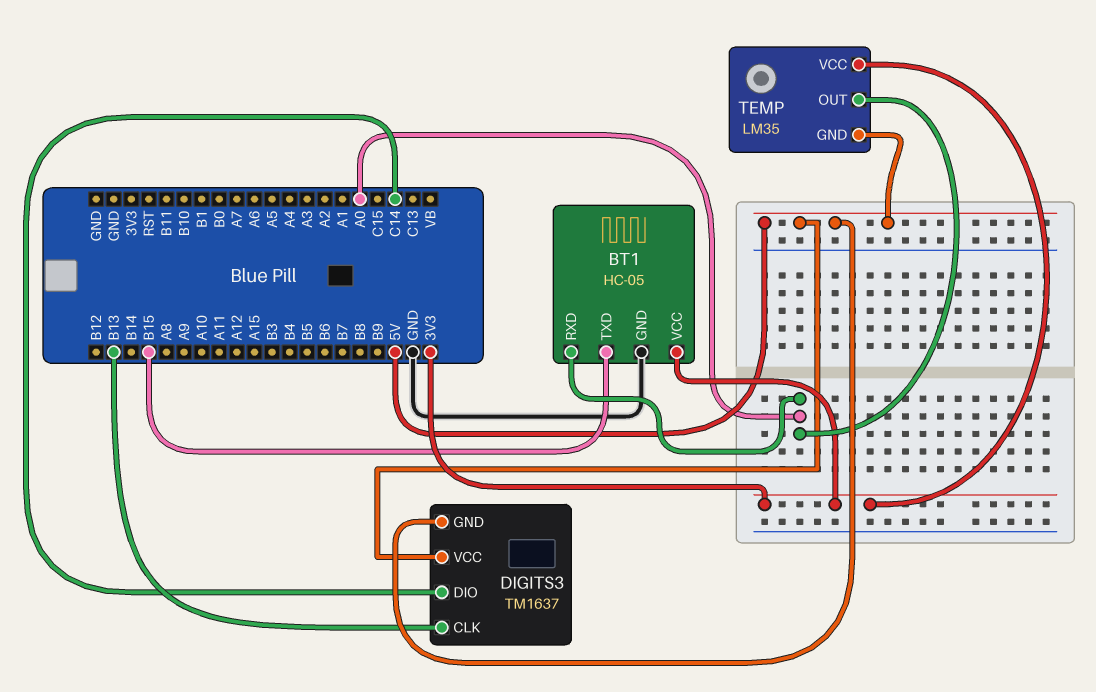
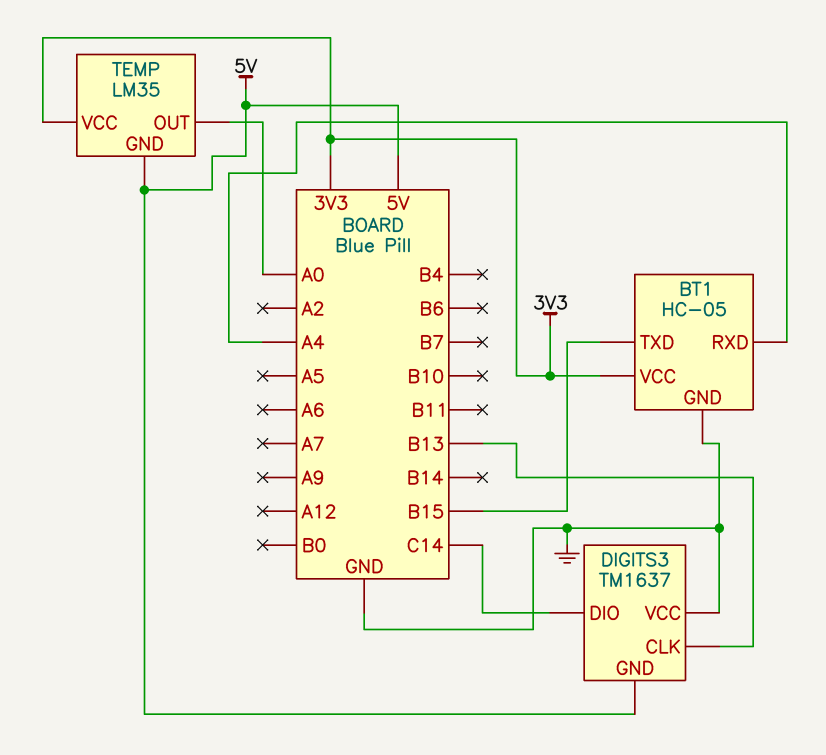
BT1 pin RXD: A0 -> A4
DIGITS3 pin VCC: 5V -> GND

